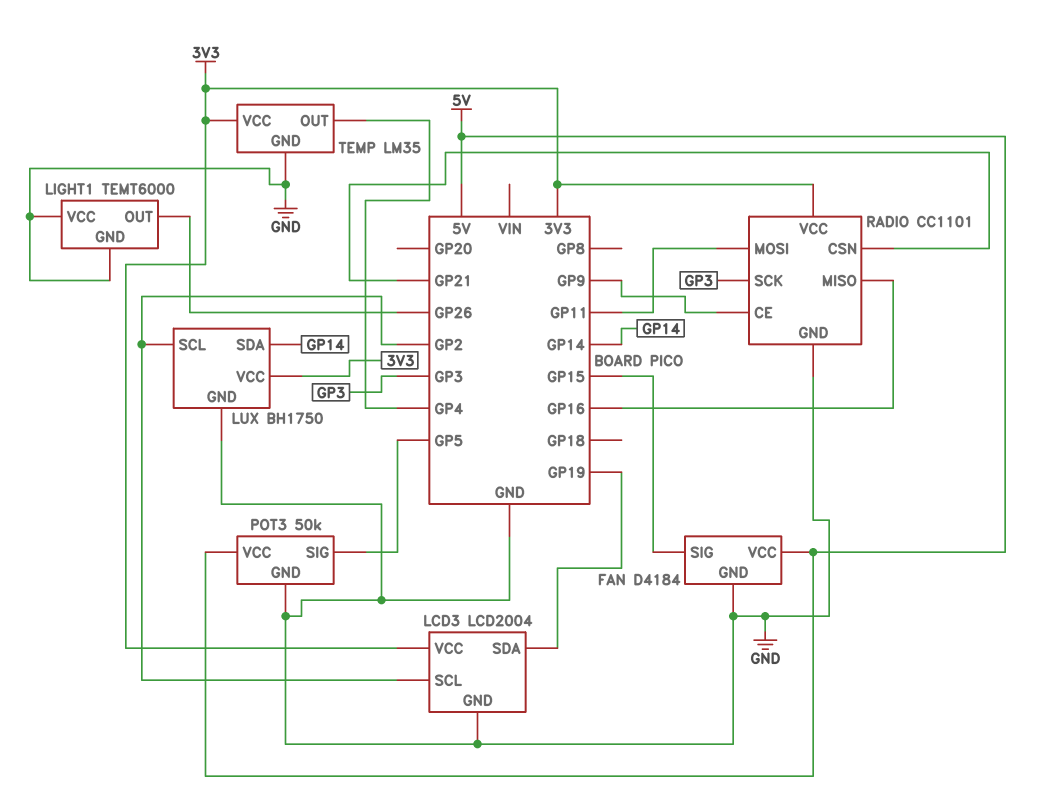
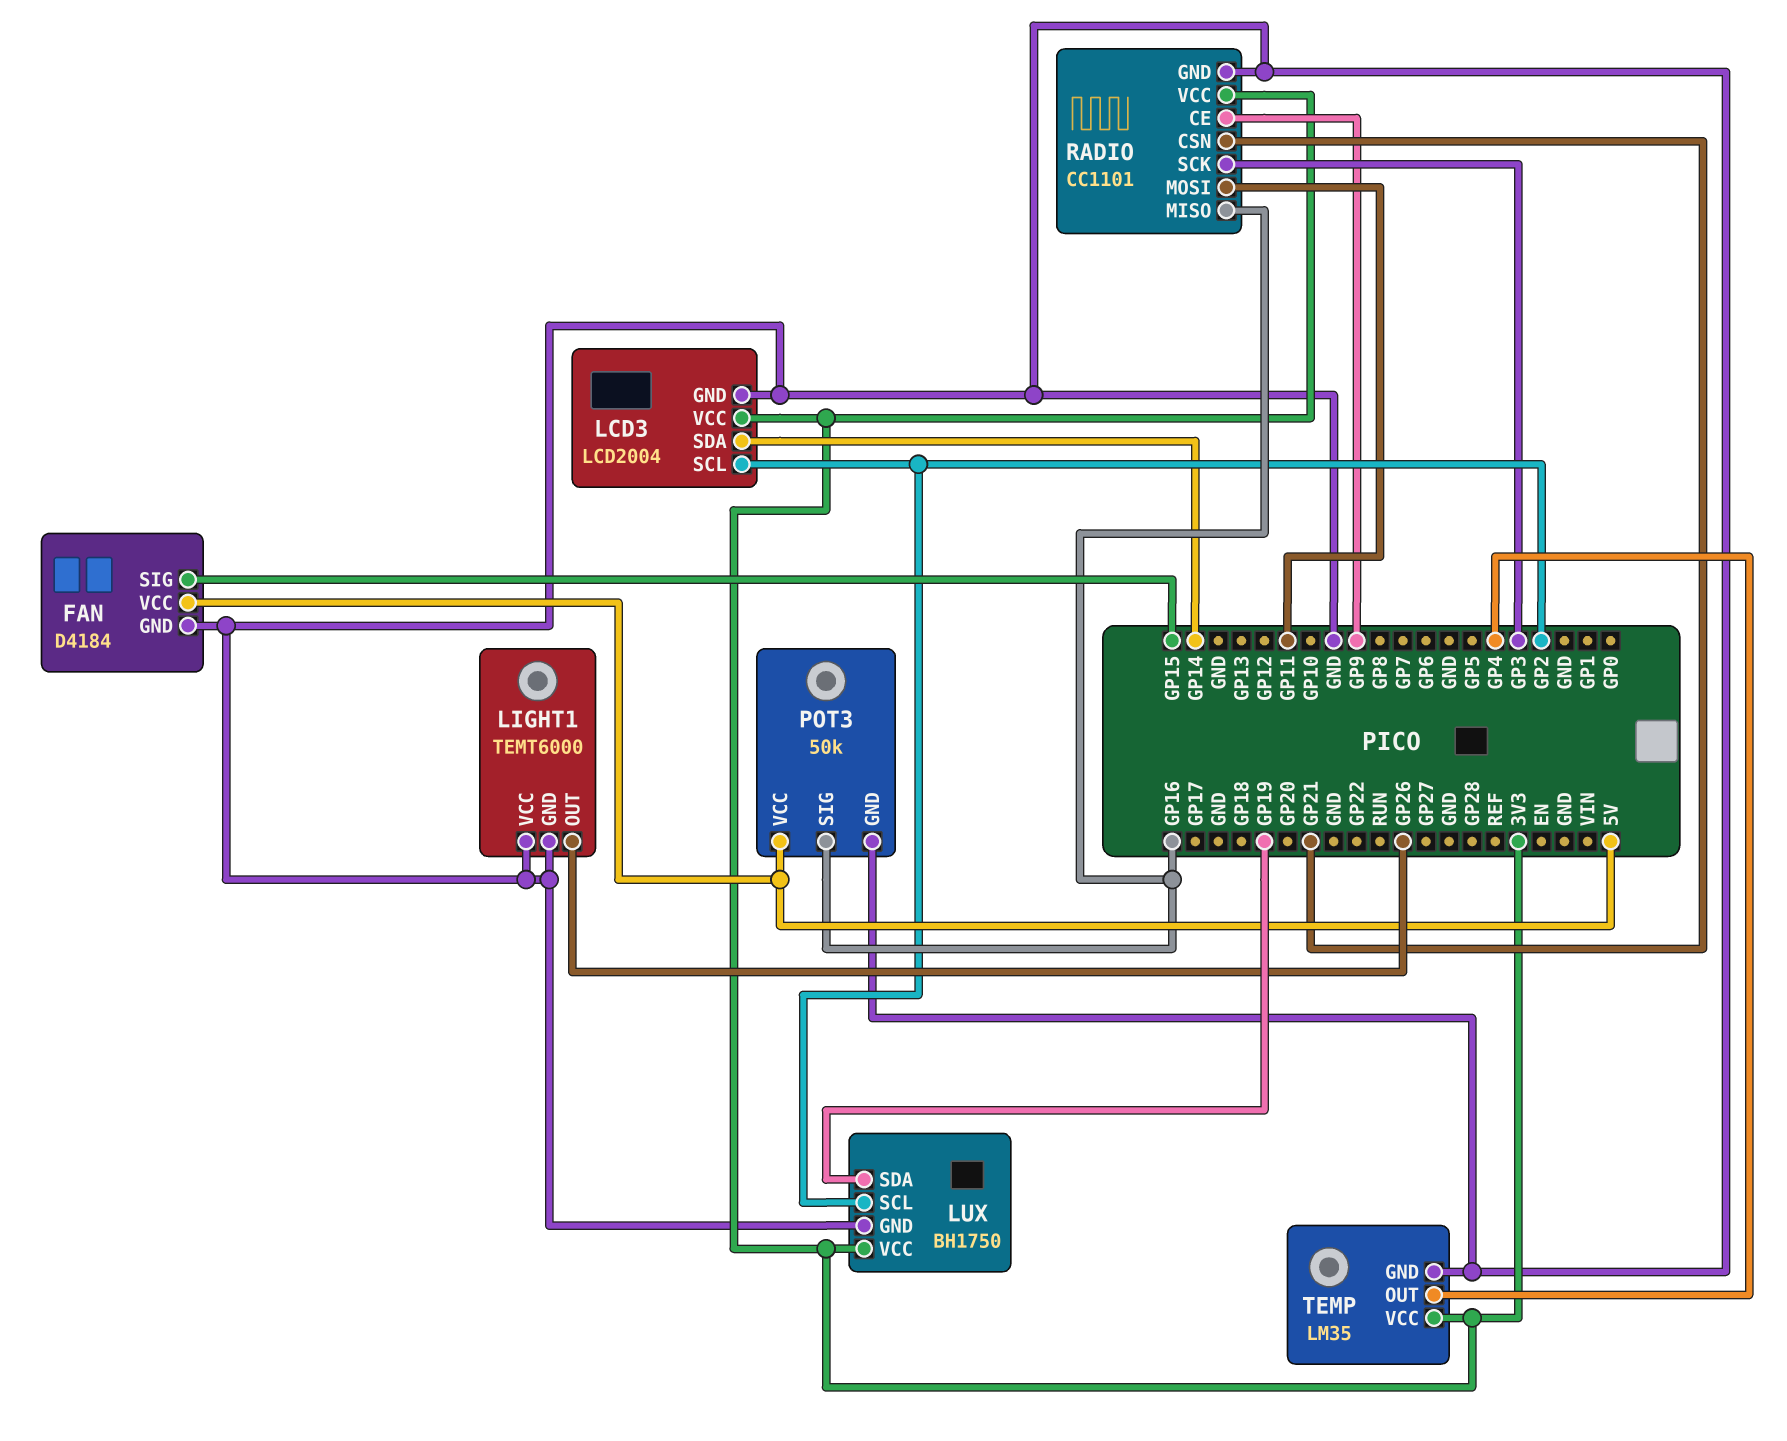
LCD3 pin SDA: GP19 -> GP14
LUX pin SDA: GP14 -> GP19
POT3 pin SIG: GP5 -> GP16

